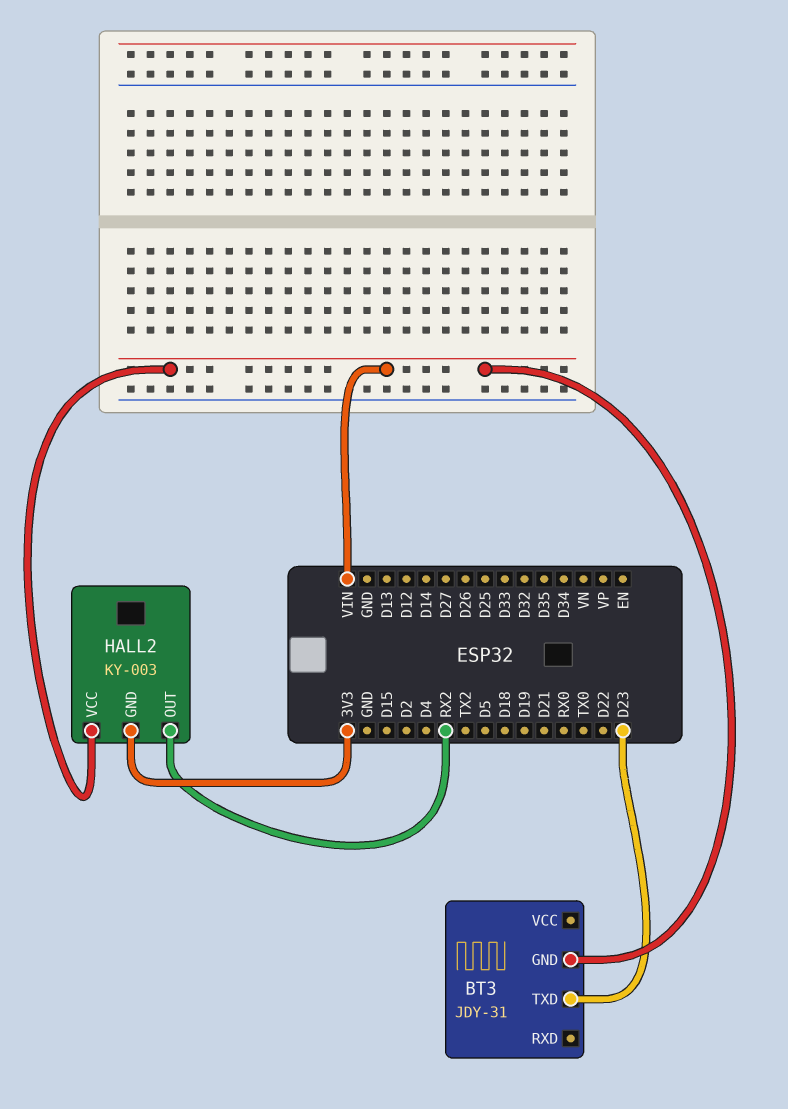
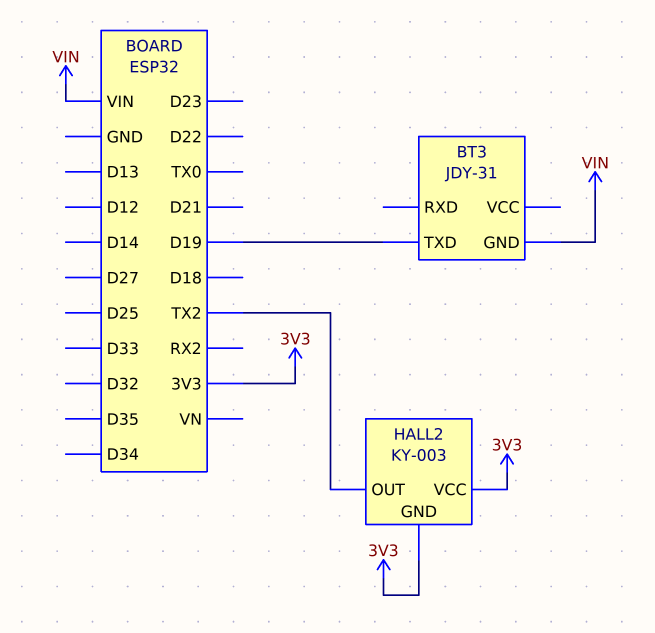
BT3 pin TXD: D23 -> D19
HALL2 pin OUT: RX2 -> TX2
HALL2 pin VCC: VIN -> 3V3

